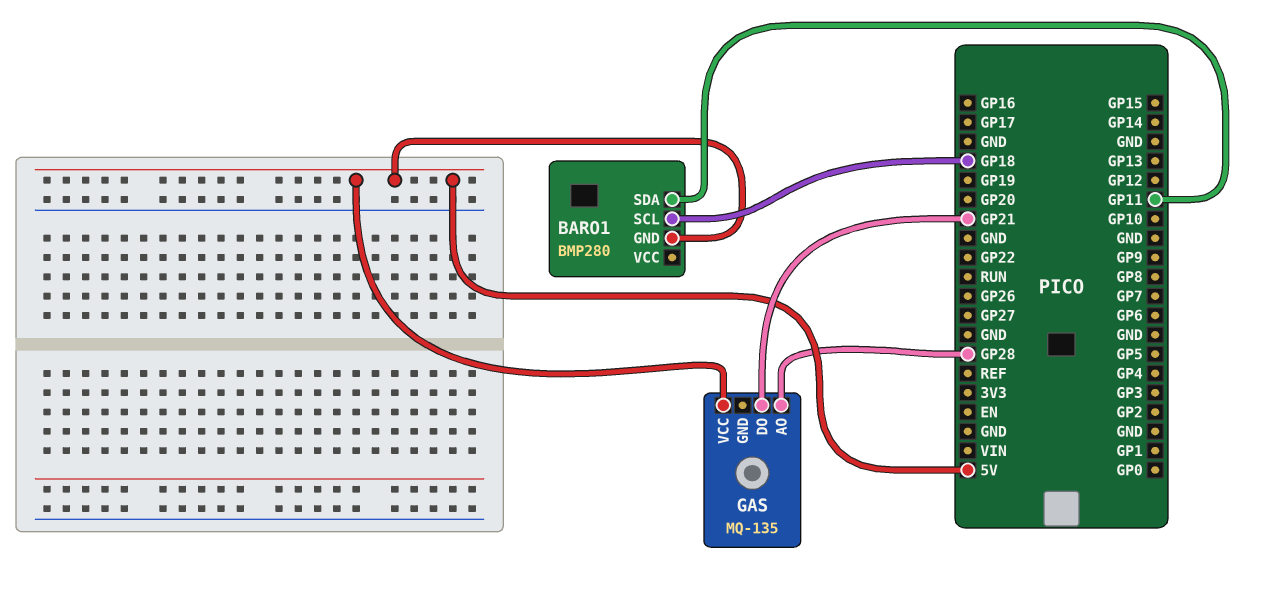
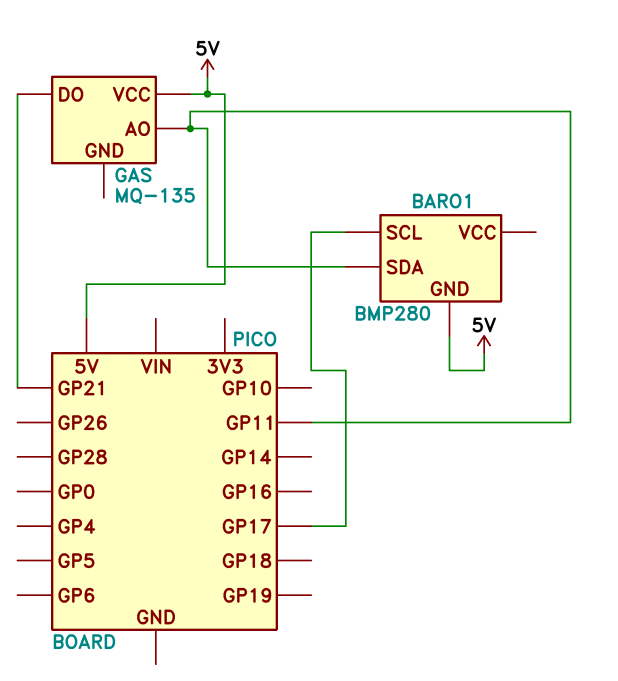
BARO1 pin SCL: GP18 -> GP17
GAS pin AO: GP28 -> GP11

